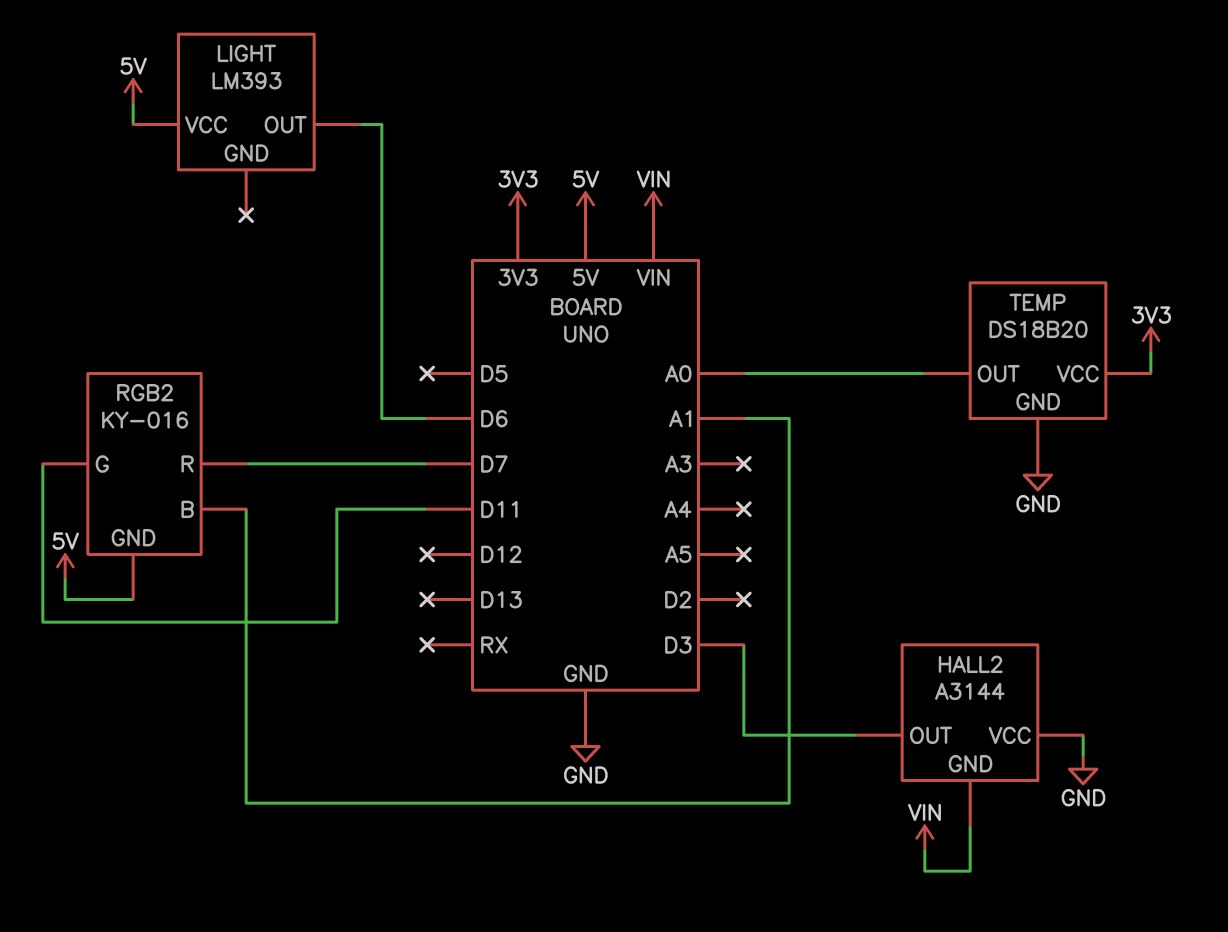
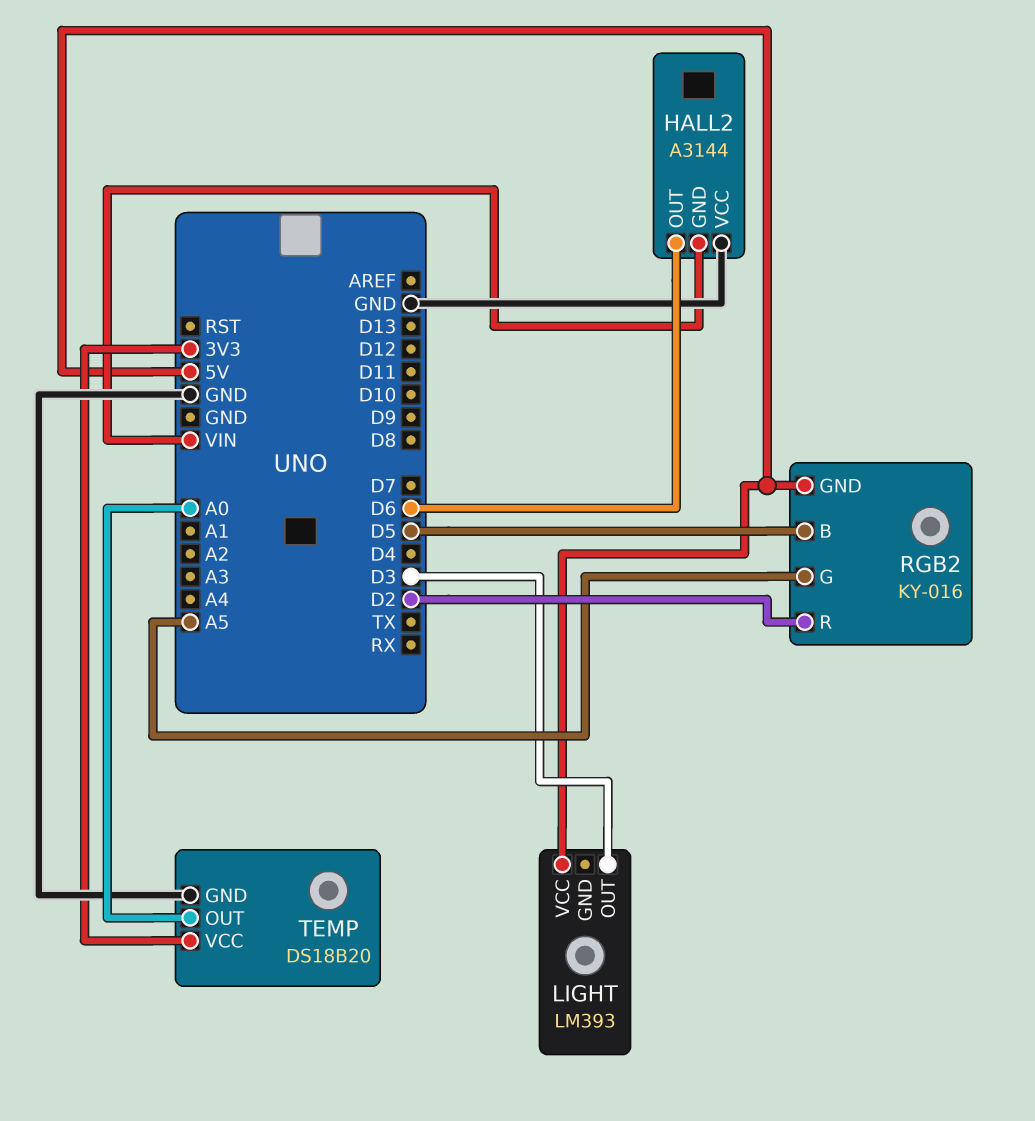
HALL2 pin OUT: D3 -> D6
LIGHT pin OUT: D6 -> D3
RGB2 pin B: A1 -> D5
RGB2 pin G: D11 -> A5
RGB2 pin R: D7 -> D2

